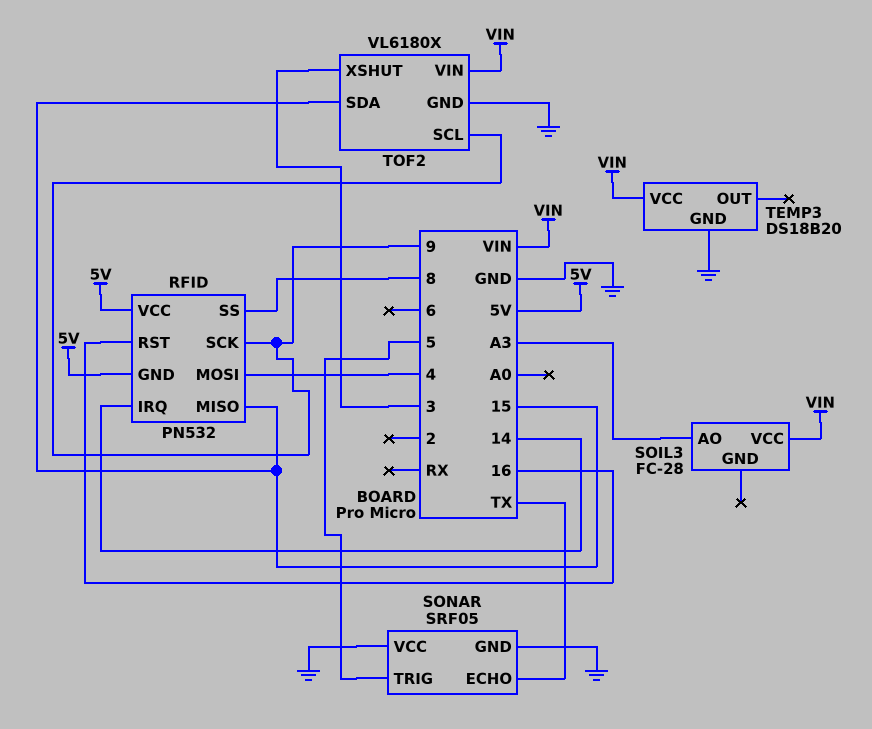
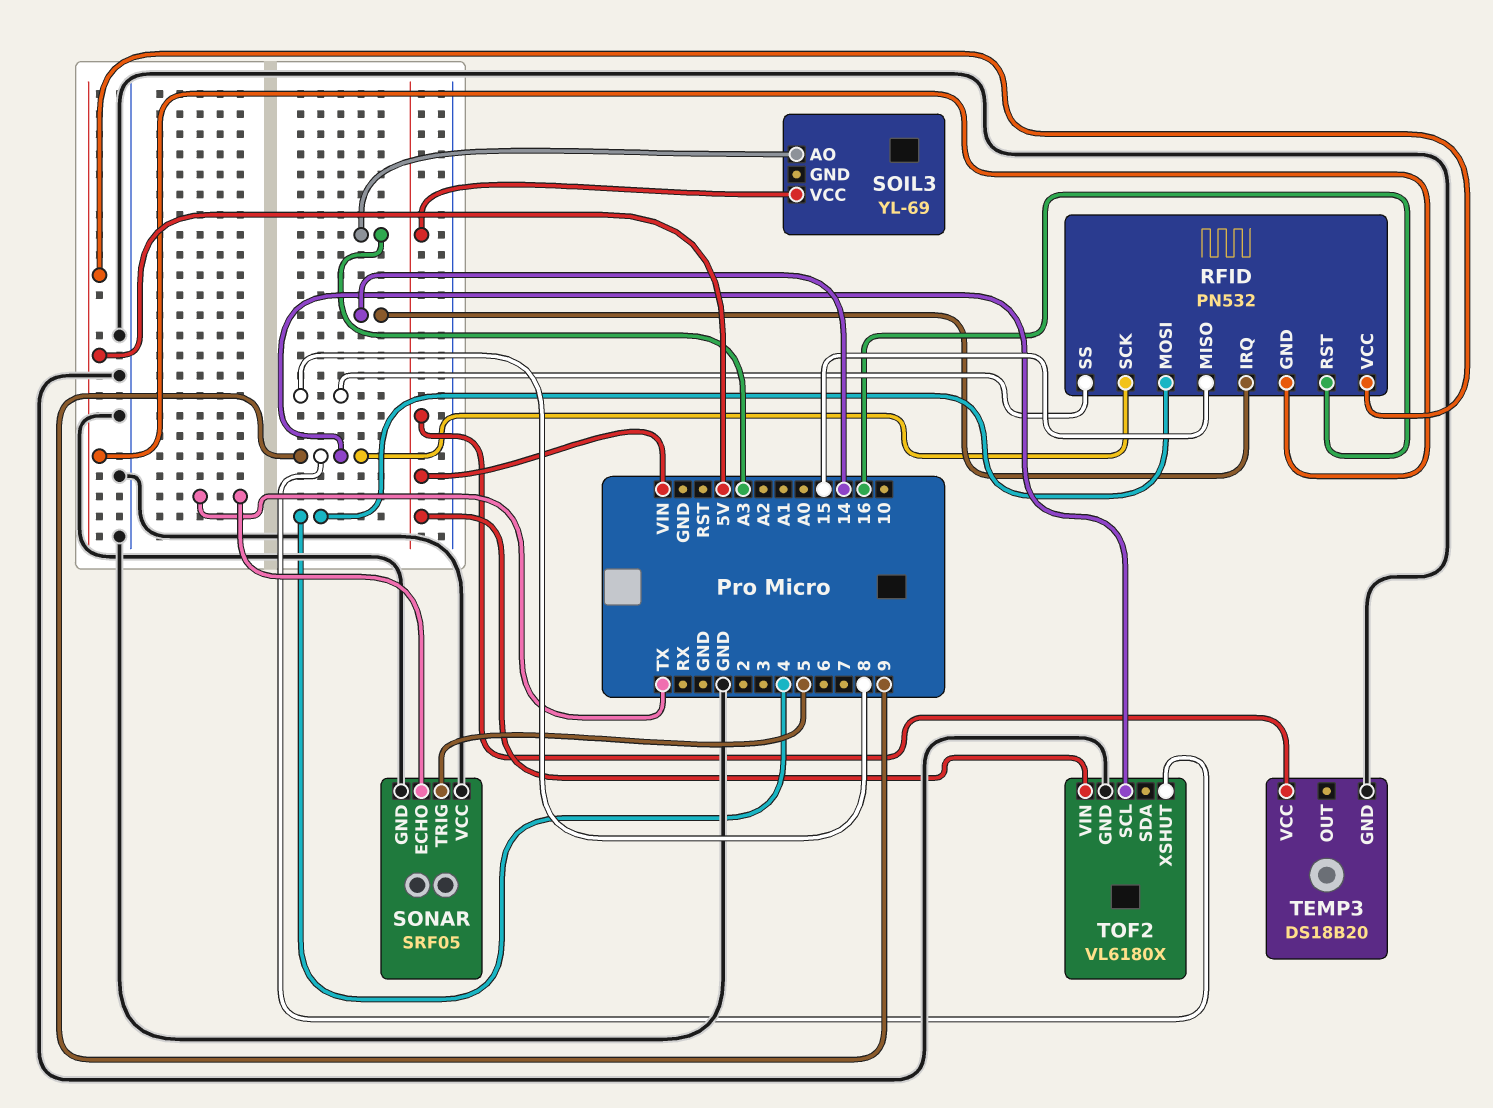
SOIL3: FC-28 -> YL-69
TOF2 pin SDA: 15 -> none
TOF2 pin XSHUT: 3 -> 9

